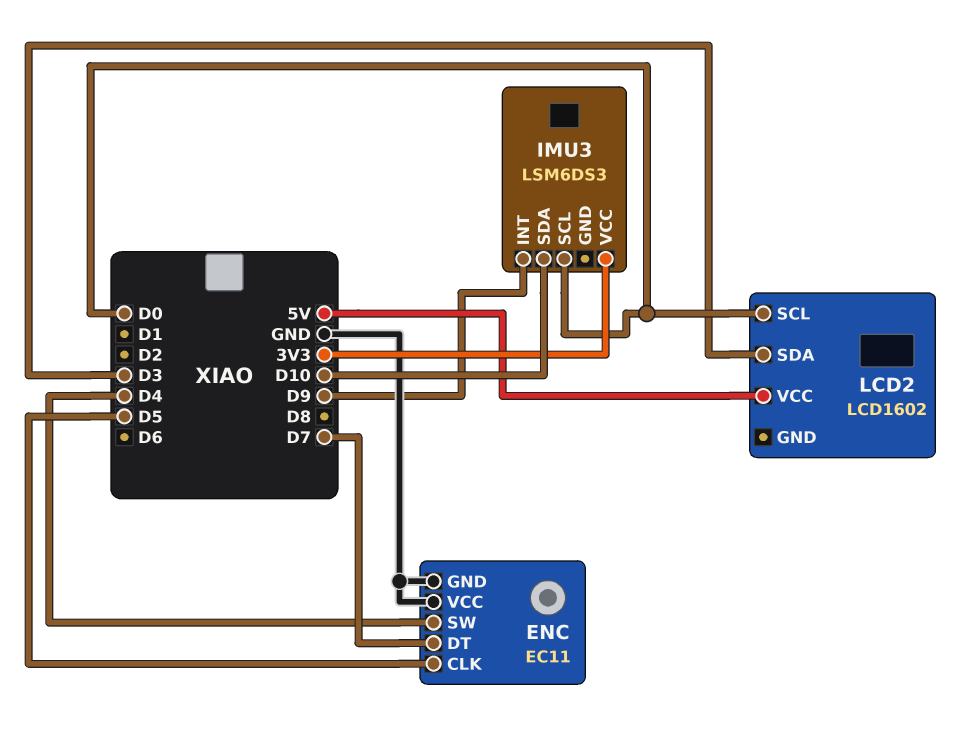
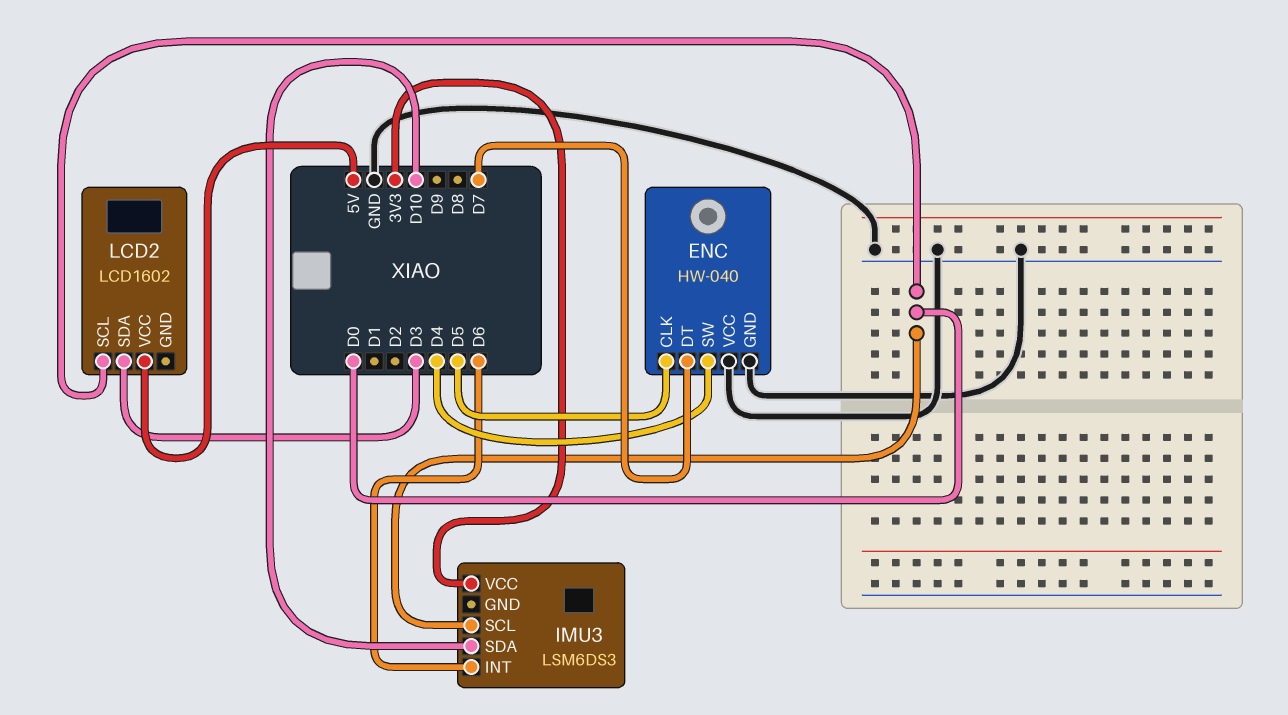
ENC: EC11 -> HW-040
IMU3 pin INT: D9 -> D6

